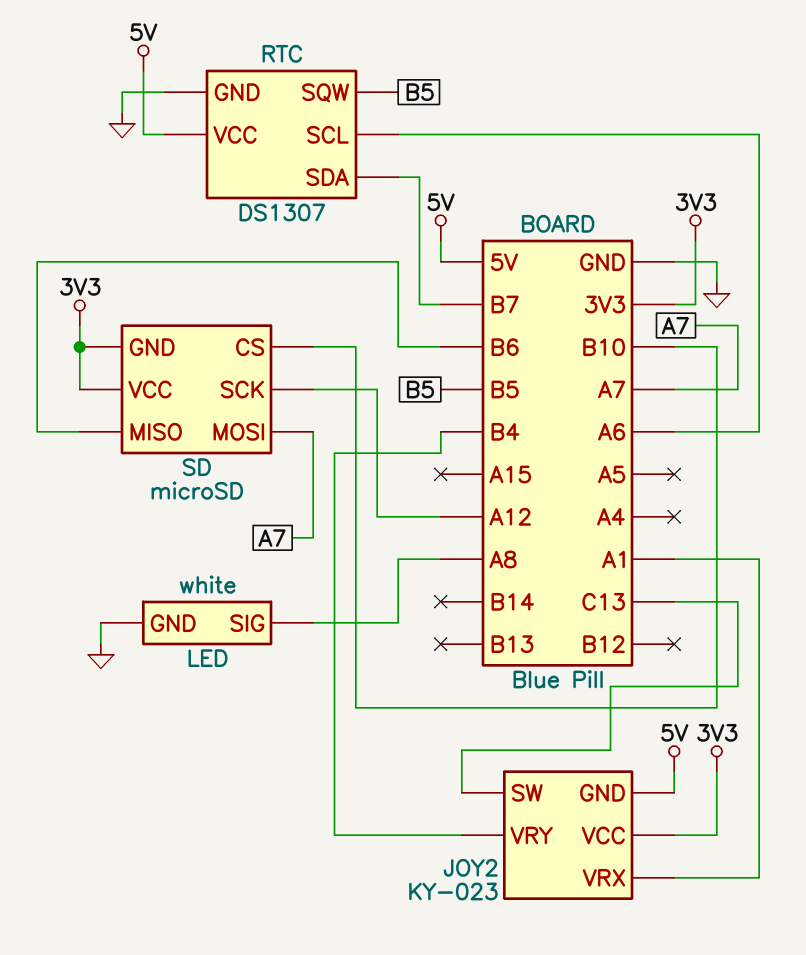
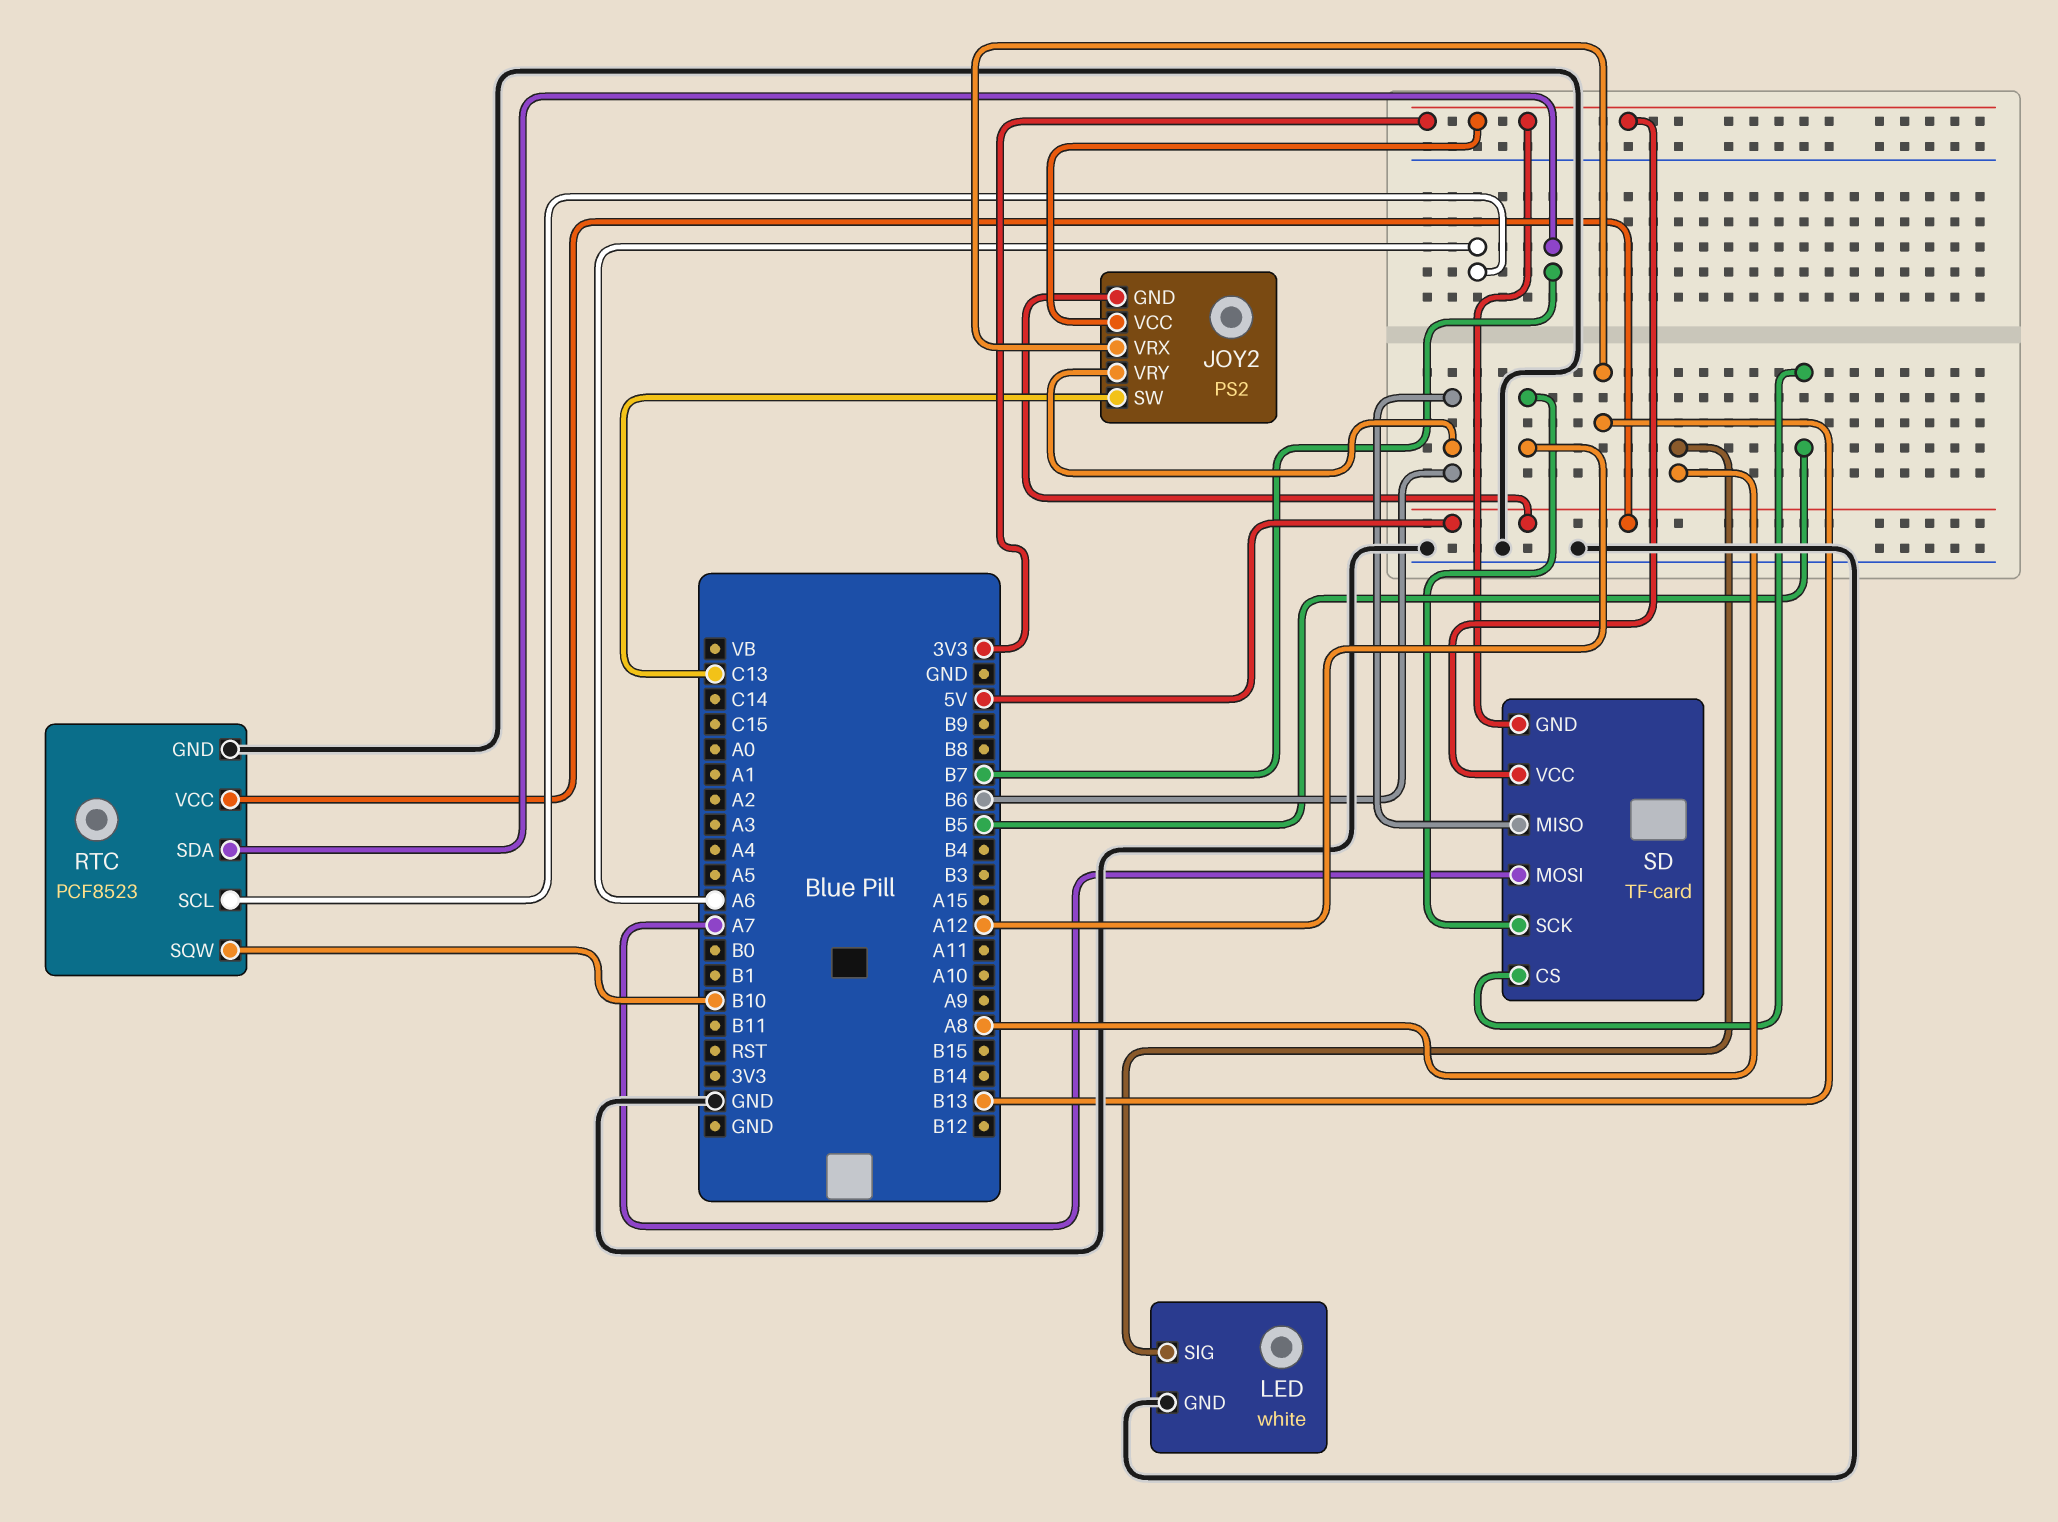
JOY2: KY-023 -> PS2
JOY2 pin VRX: A1 -> B13
JOY2 pin VRY: B4 -> B6
RTC: DS1307 -> PCF8523
RTC pin SQW: B5 -> B10
SD: microSD -> TF-card
SD pin CS: B10 -> B5

